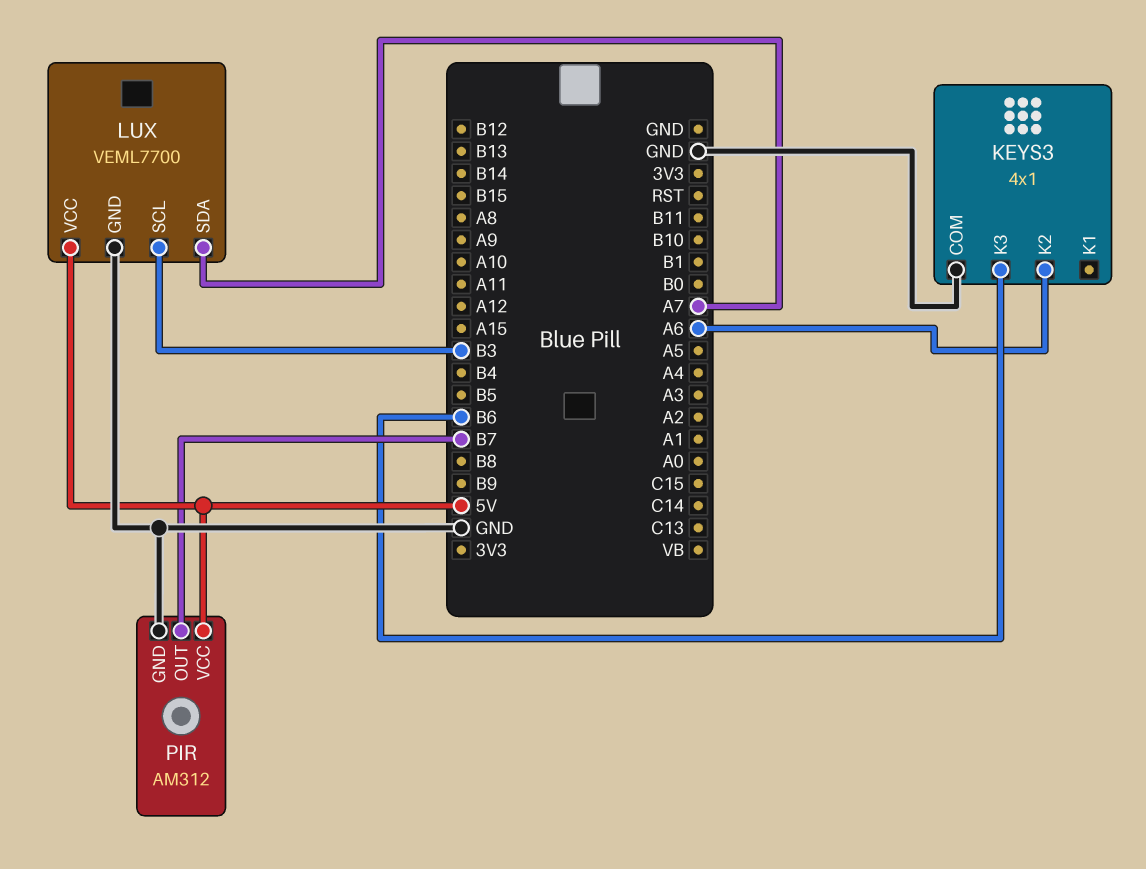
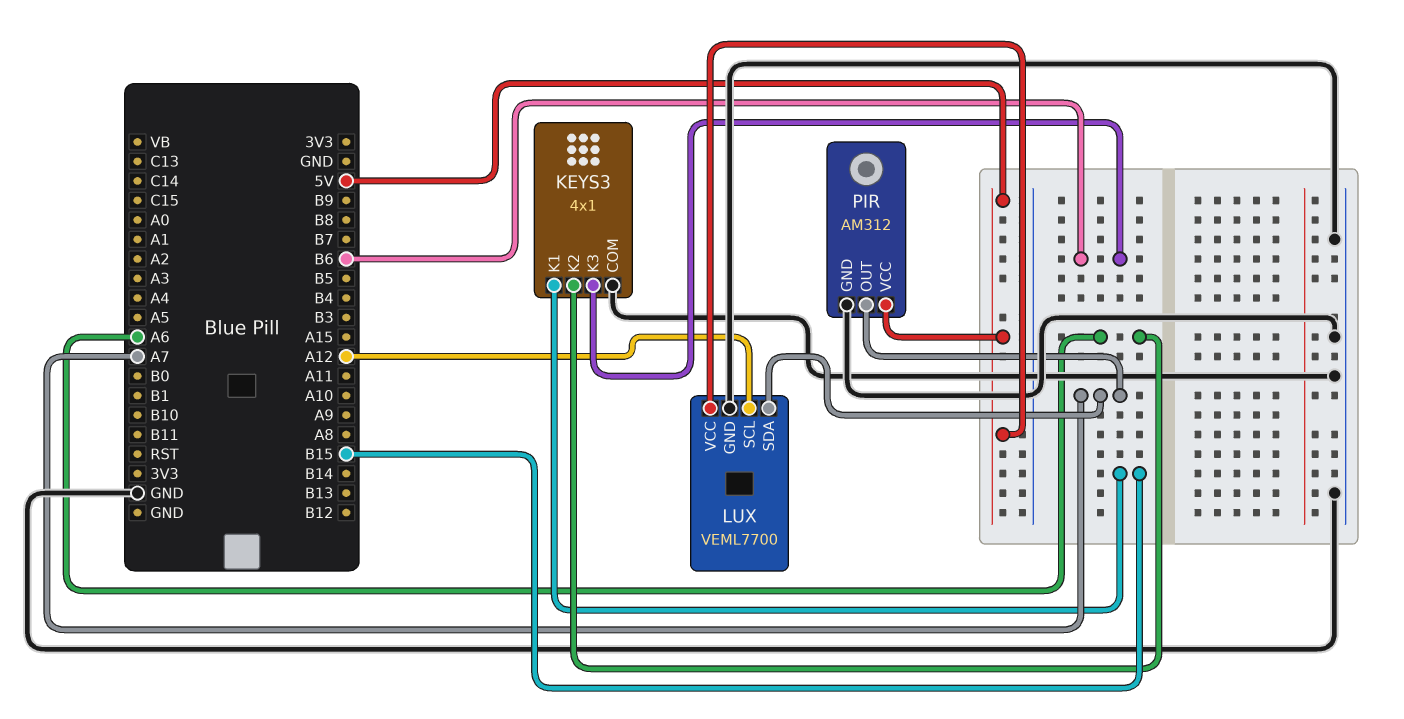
KEYS3 pin K1: none -> B15
LUX pin SCL: B3 -> A12
PIR pin OUT: B7 -> A7

